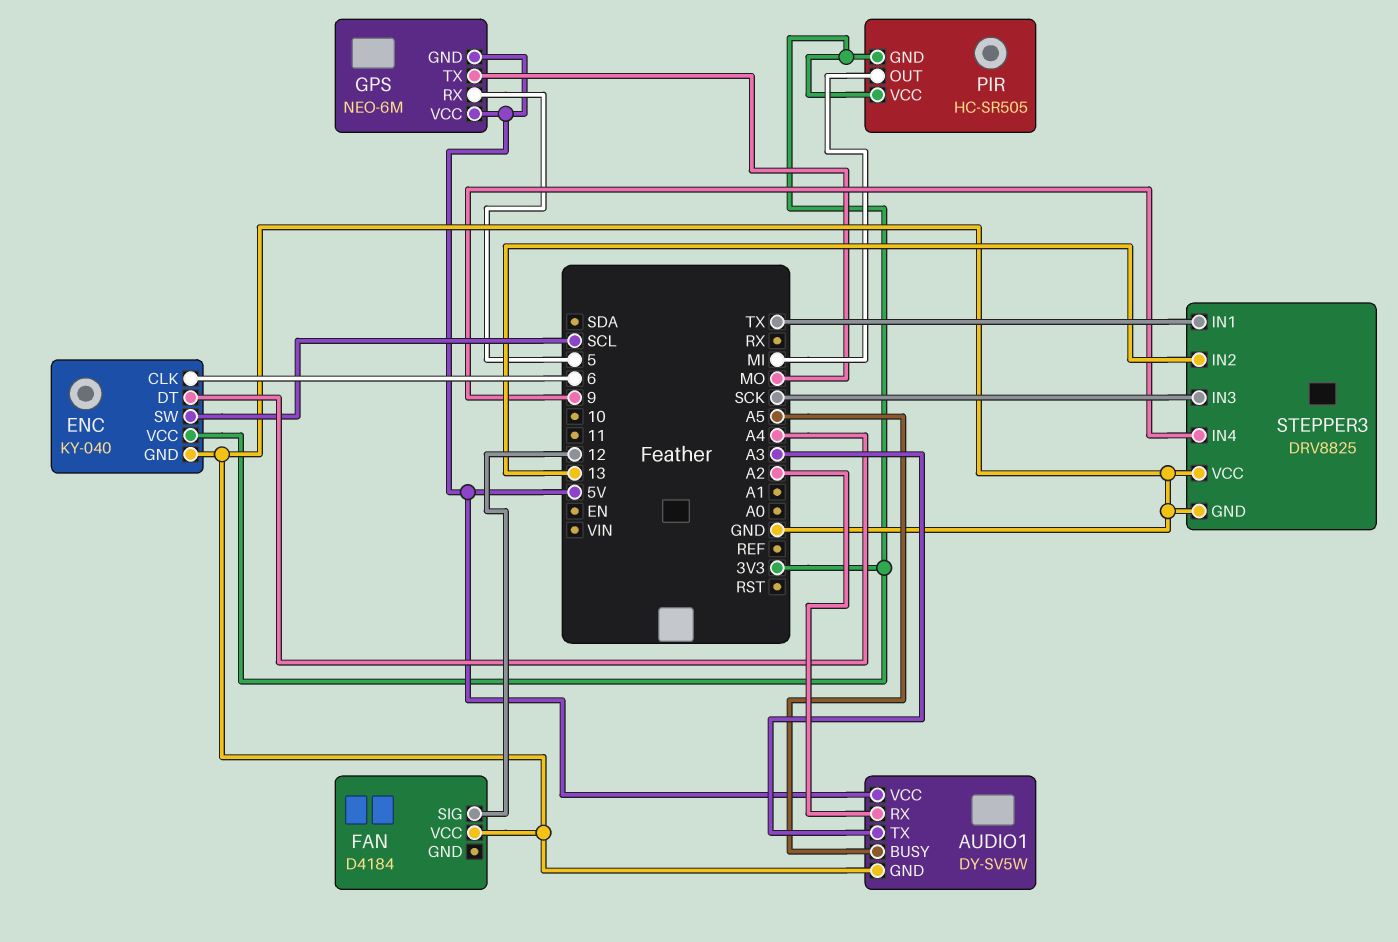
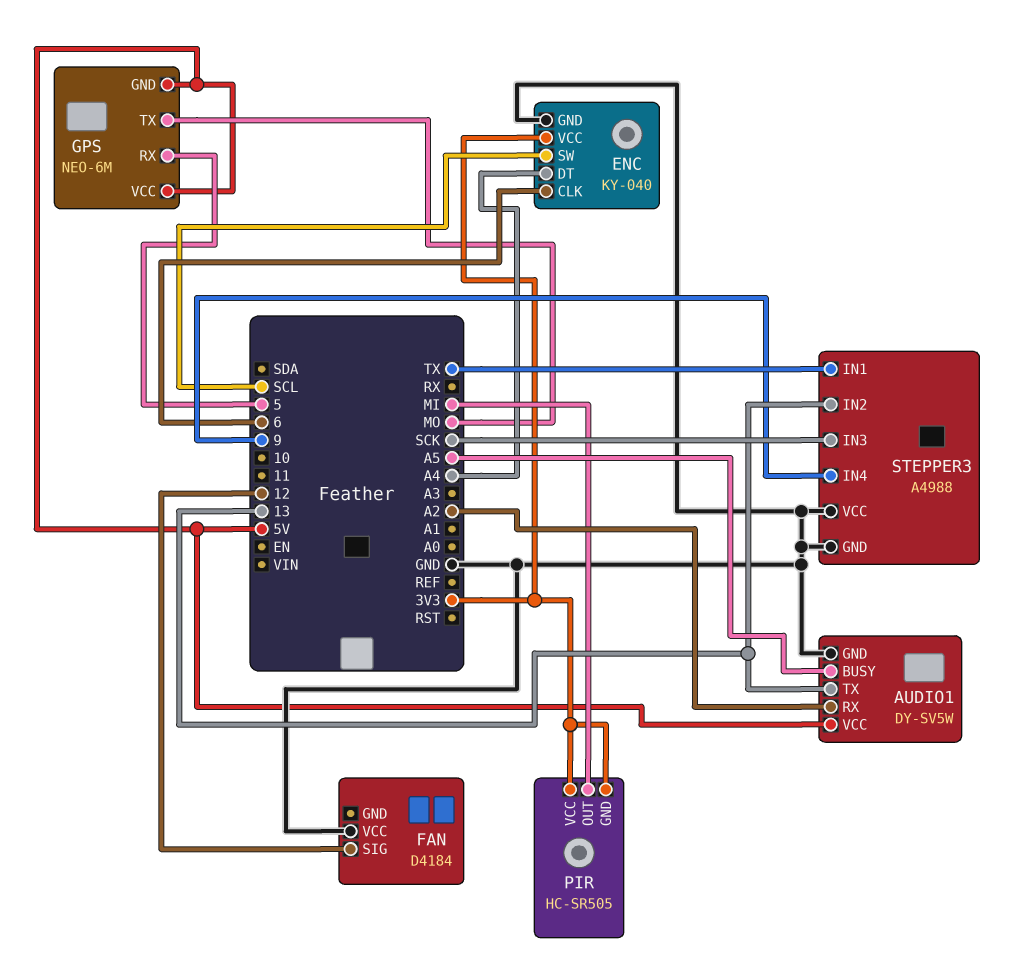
AUDIO1 pin TX: A3 -> 13
STEPPER3: DRV8825 -> A4988

